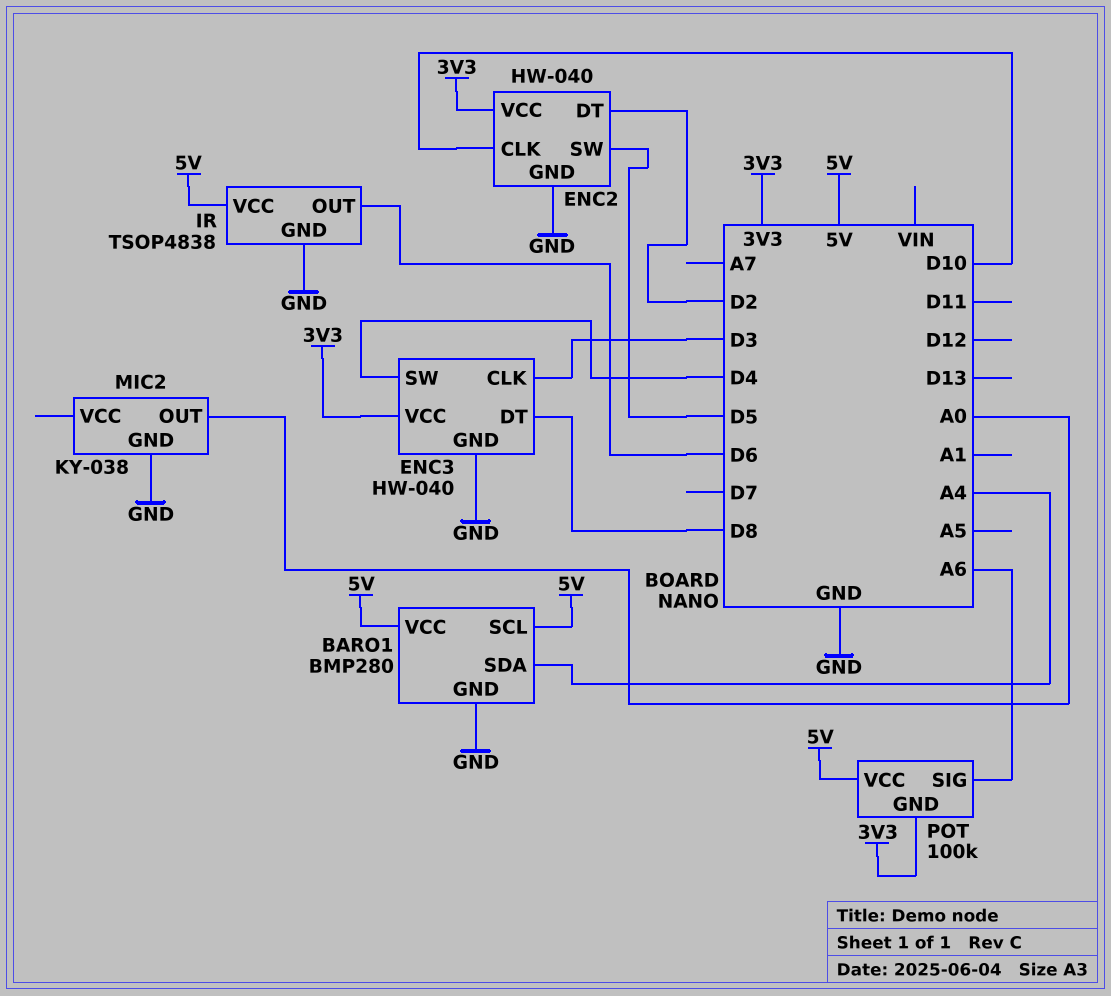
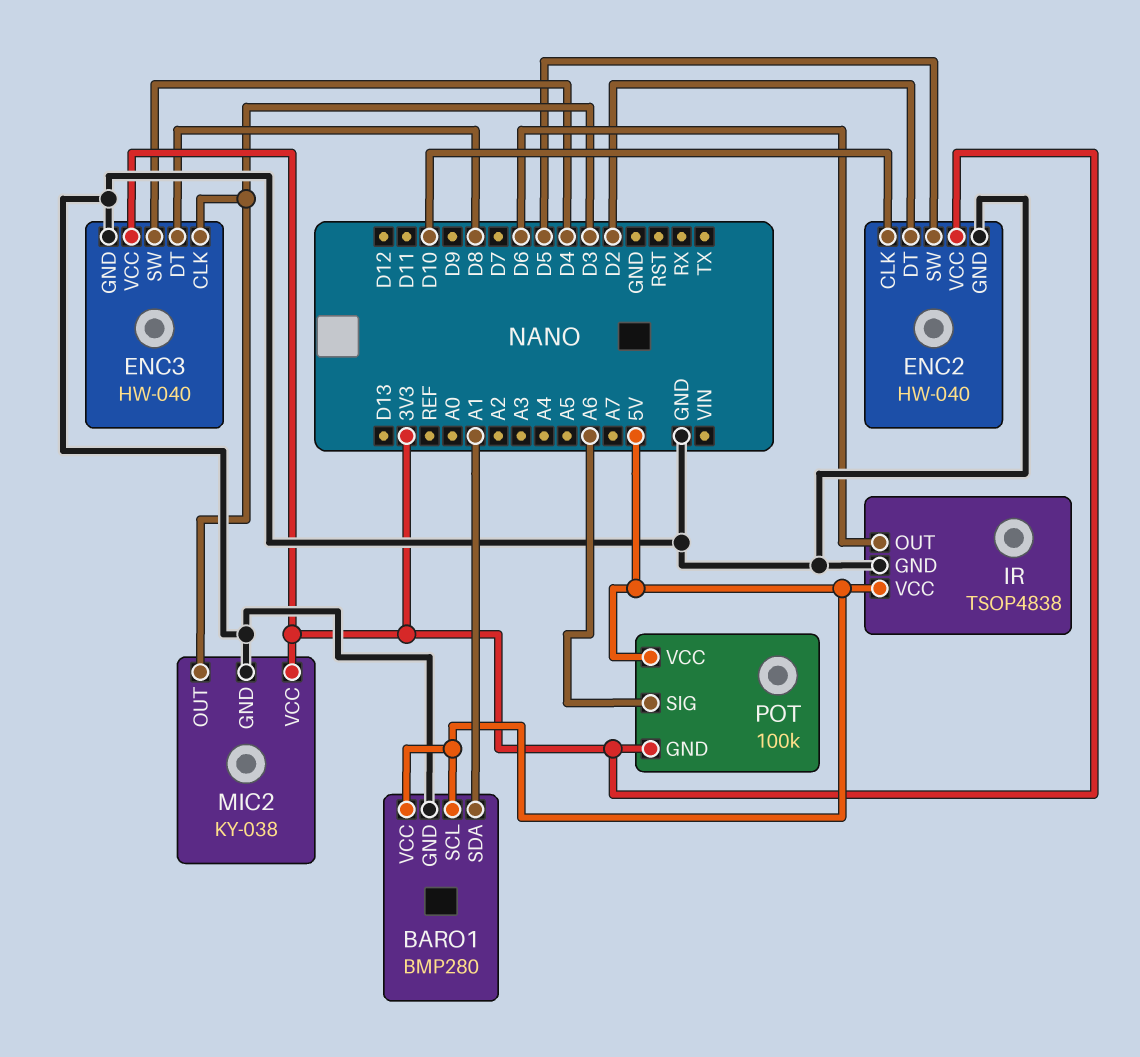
BARO1 pin SDA: A4 -> A1
MIC2 pin OUT: A0 -> D3
MIC2 pin VCC: none -> 3V3

